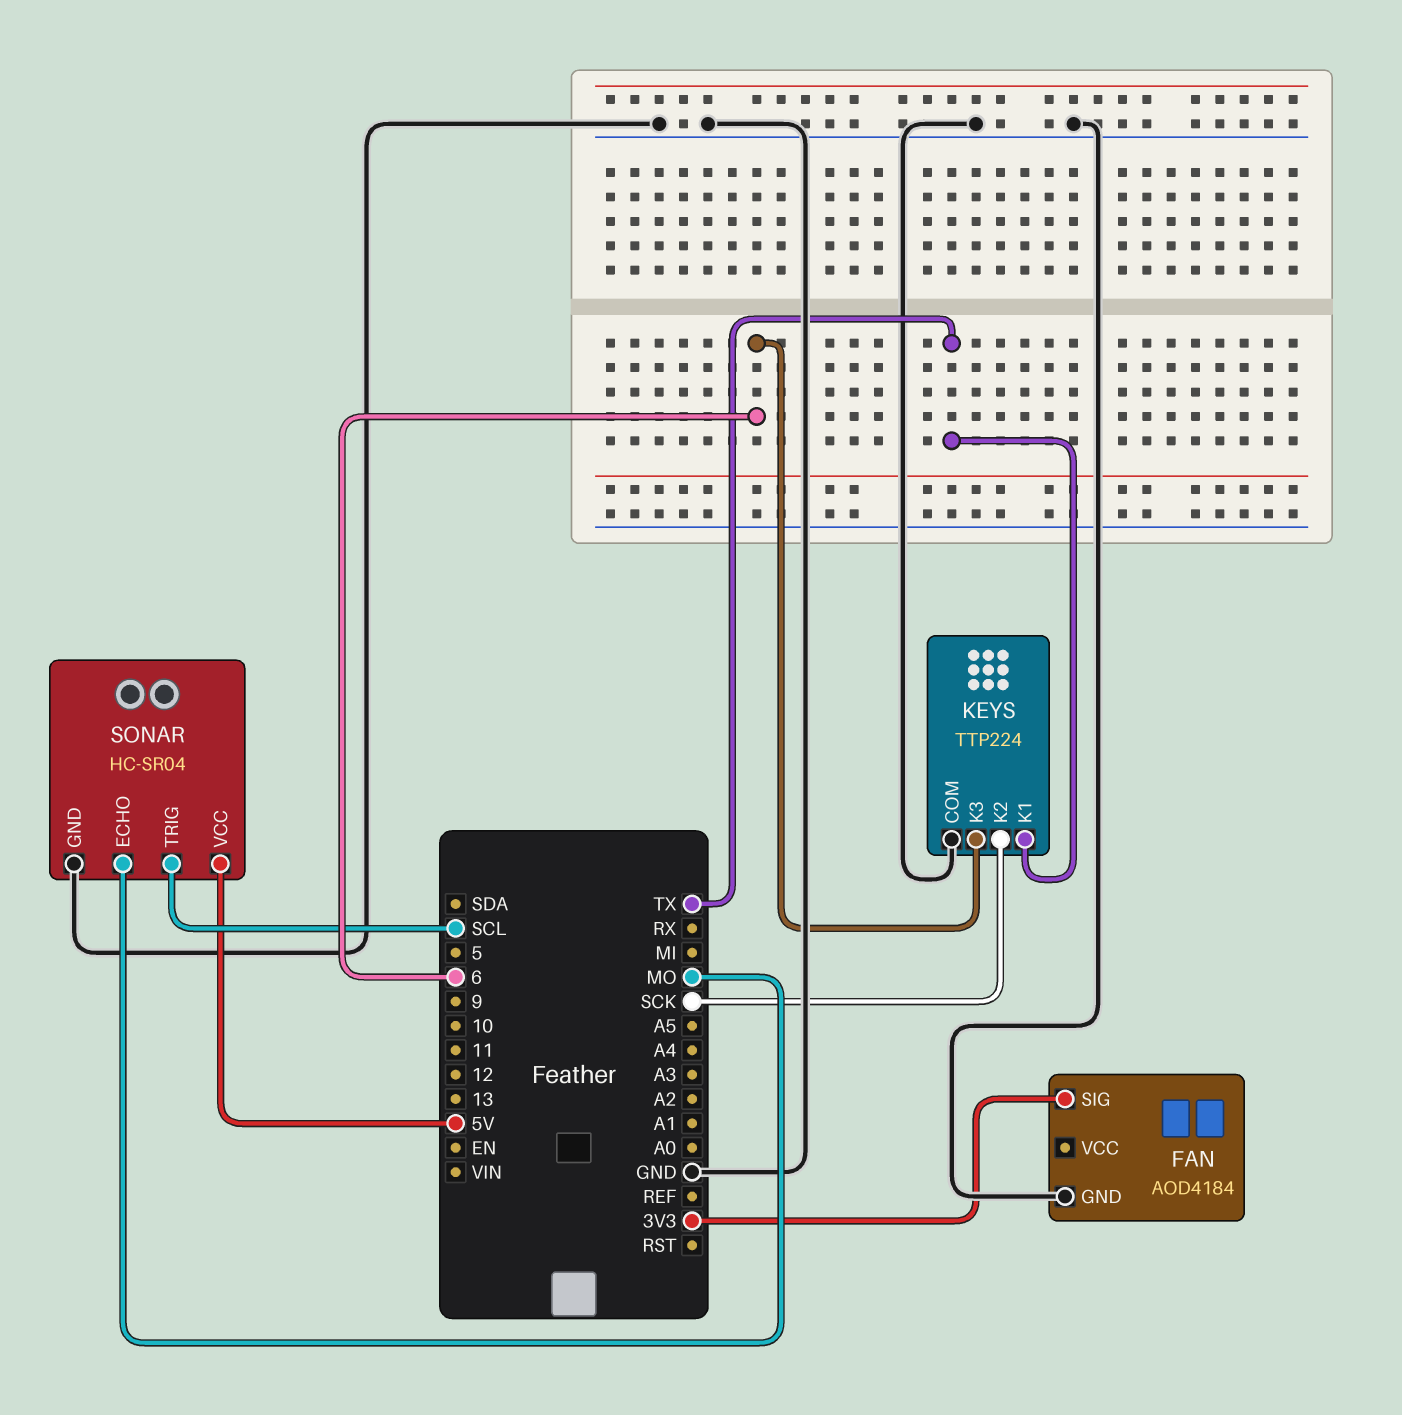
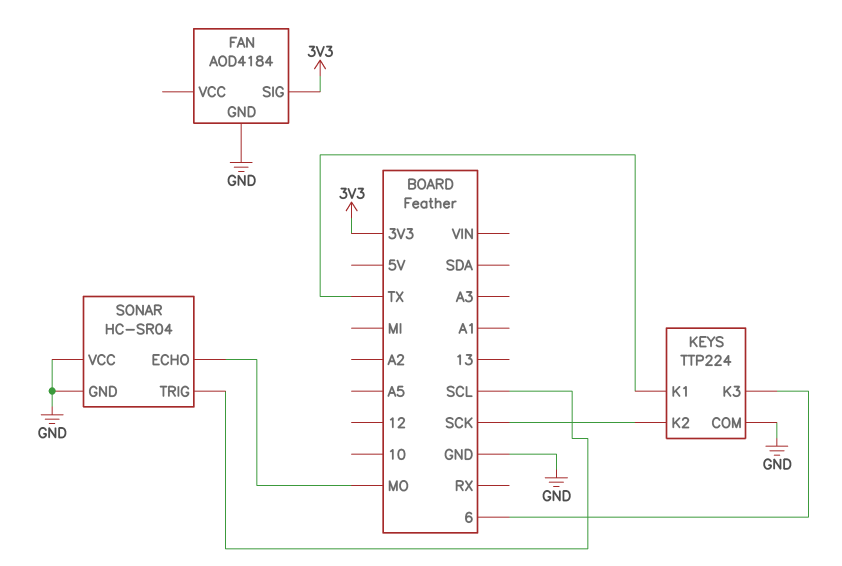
SONAR pin VCC: 5V -> GND

